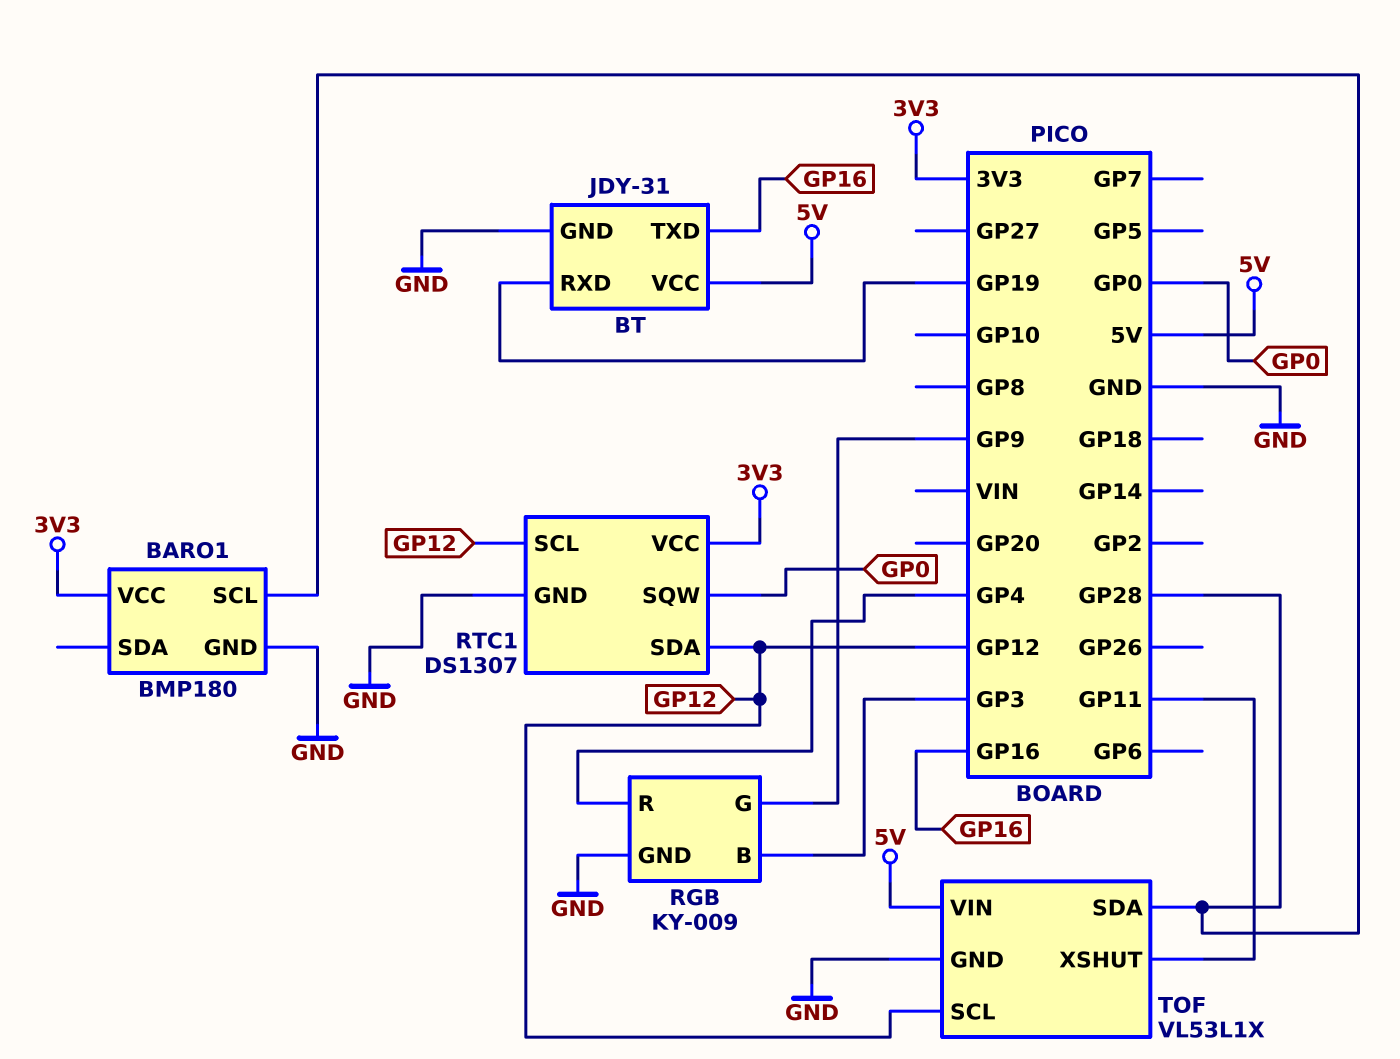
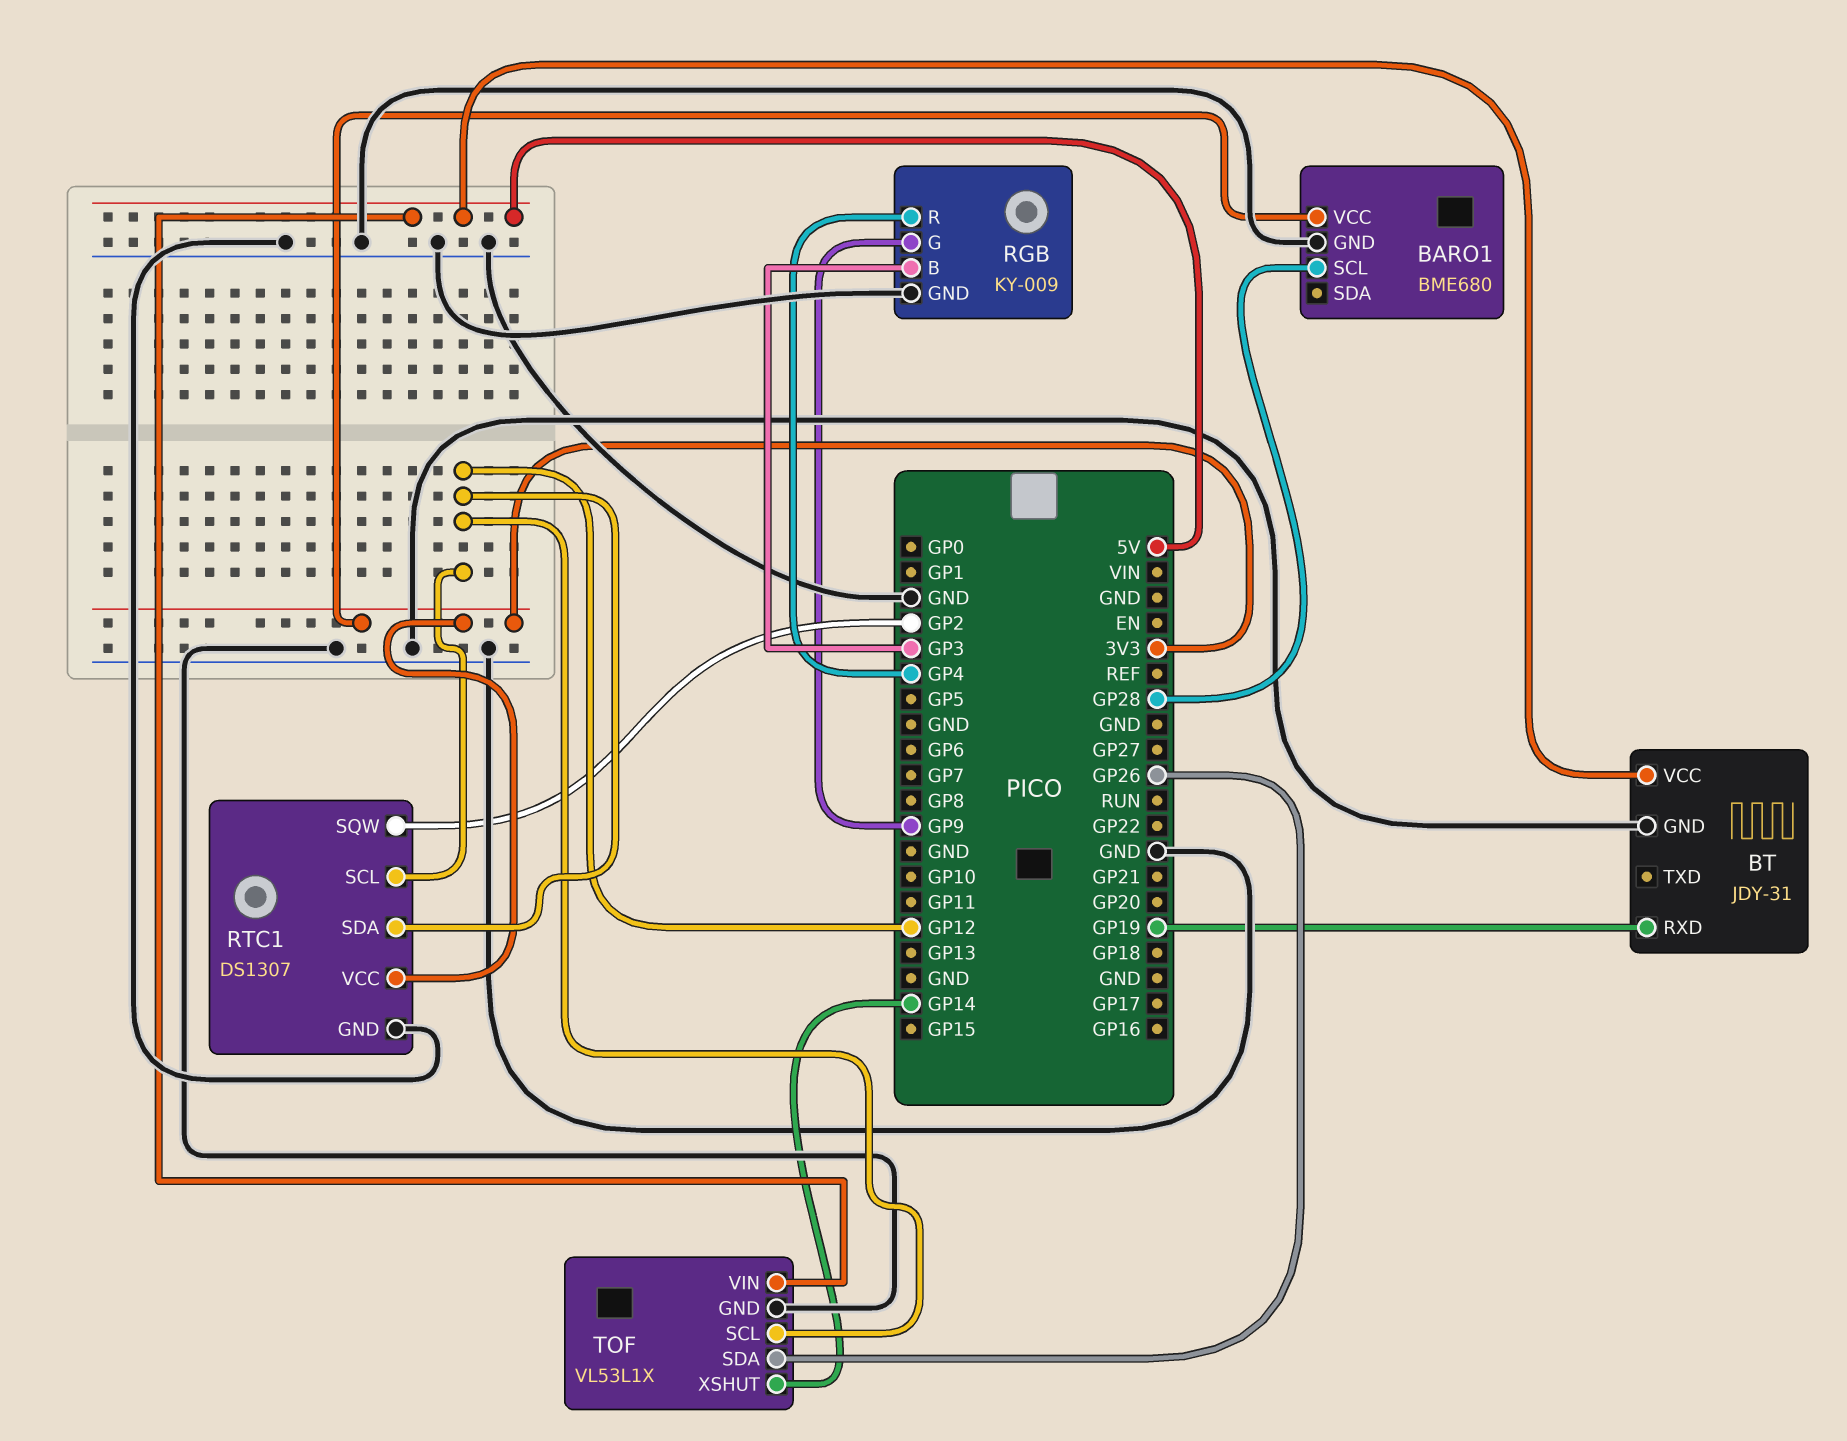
BARO1: BMP180 -> BME680
BT pin TXD: GP16 -> none
RTC1 pin SQW: GP0 -> GP2
TOF pin SDA: GP28 -> GP26
TOF pin XSHUT: GP11 -> GP14

